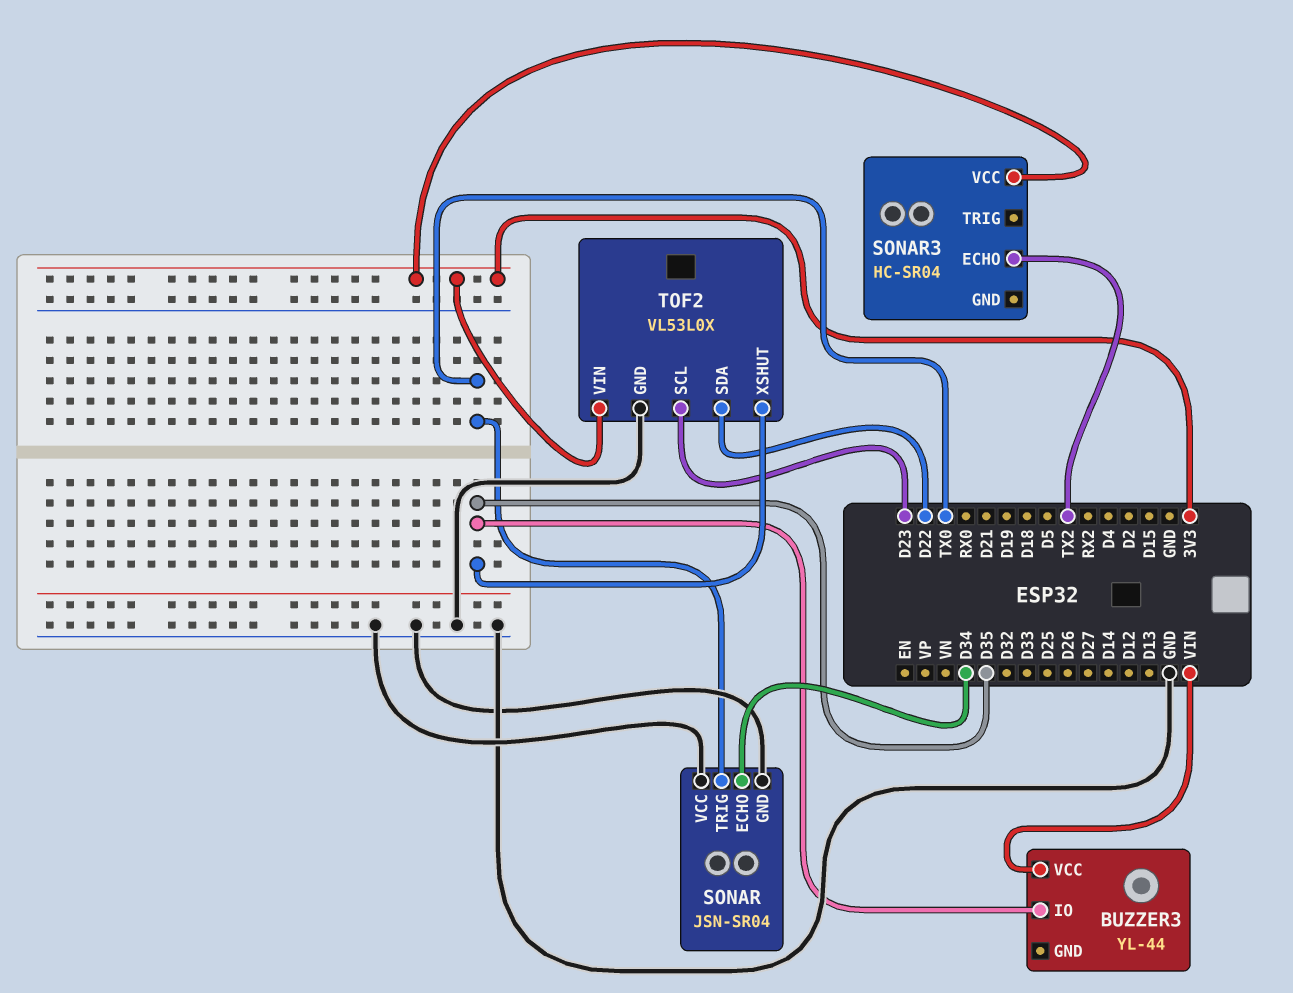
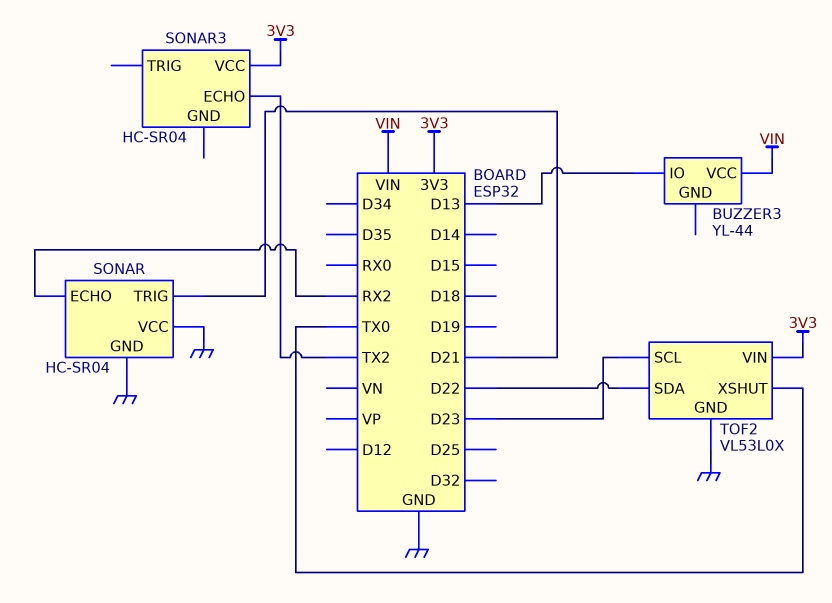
BUZZER3 pin IO: D35 -> D13
SONAR: JSN-SR04 -> HC-SR04
SONAR pin ECHO: D34 -> RX2
SONAR pin TRIG: TX0 -> D21
TOF2 pin XSHUT: D35 -> TX0

